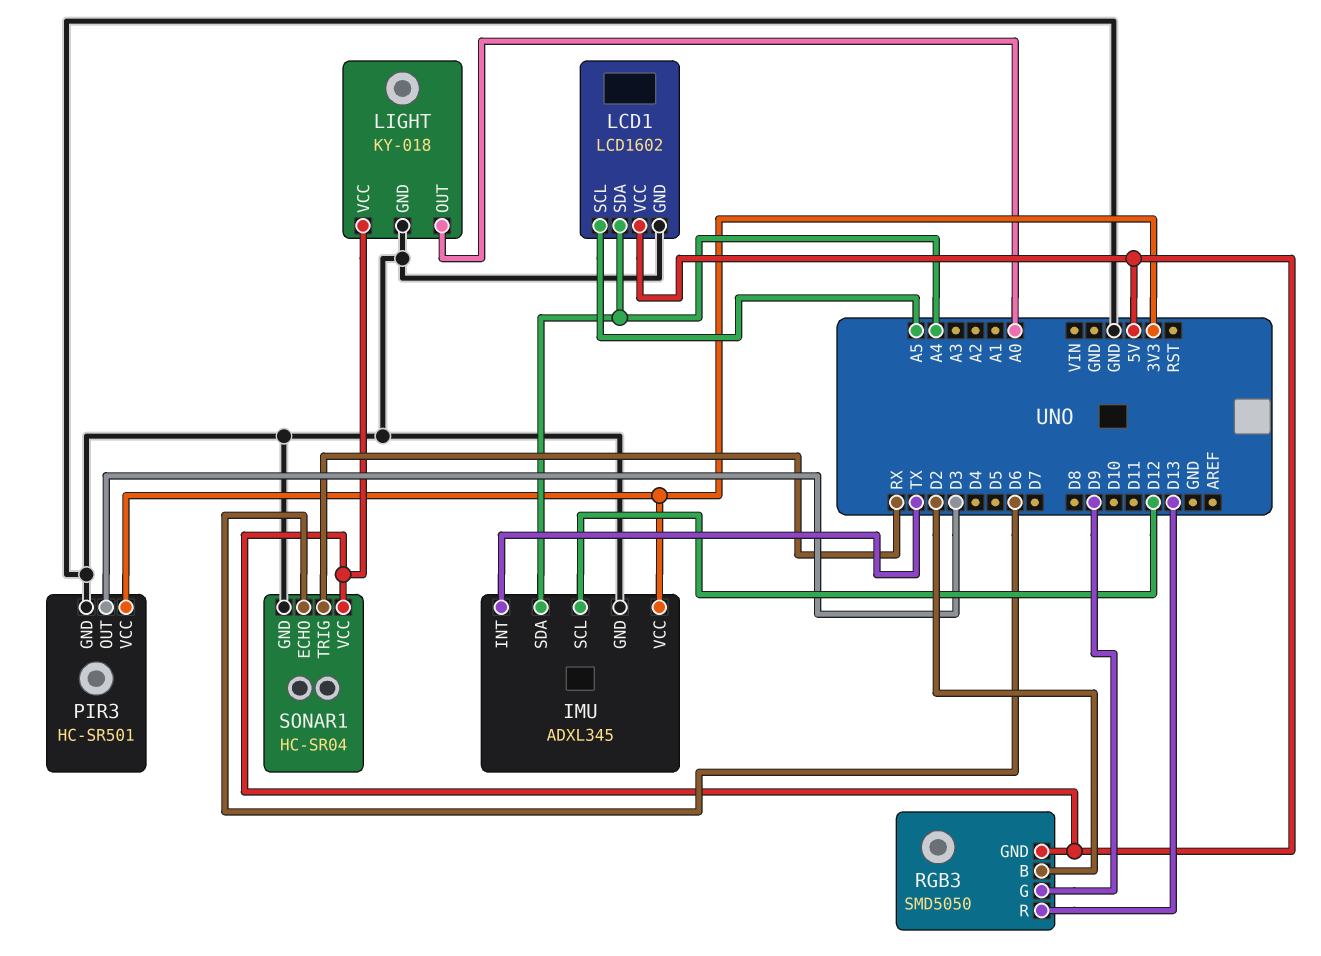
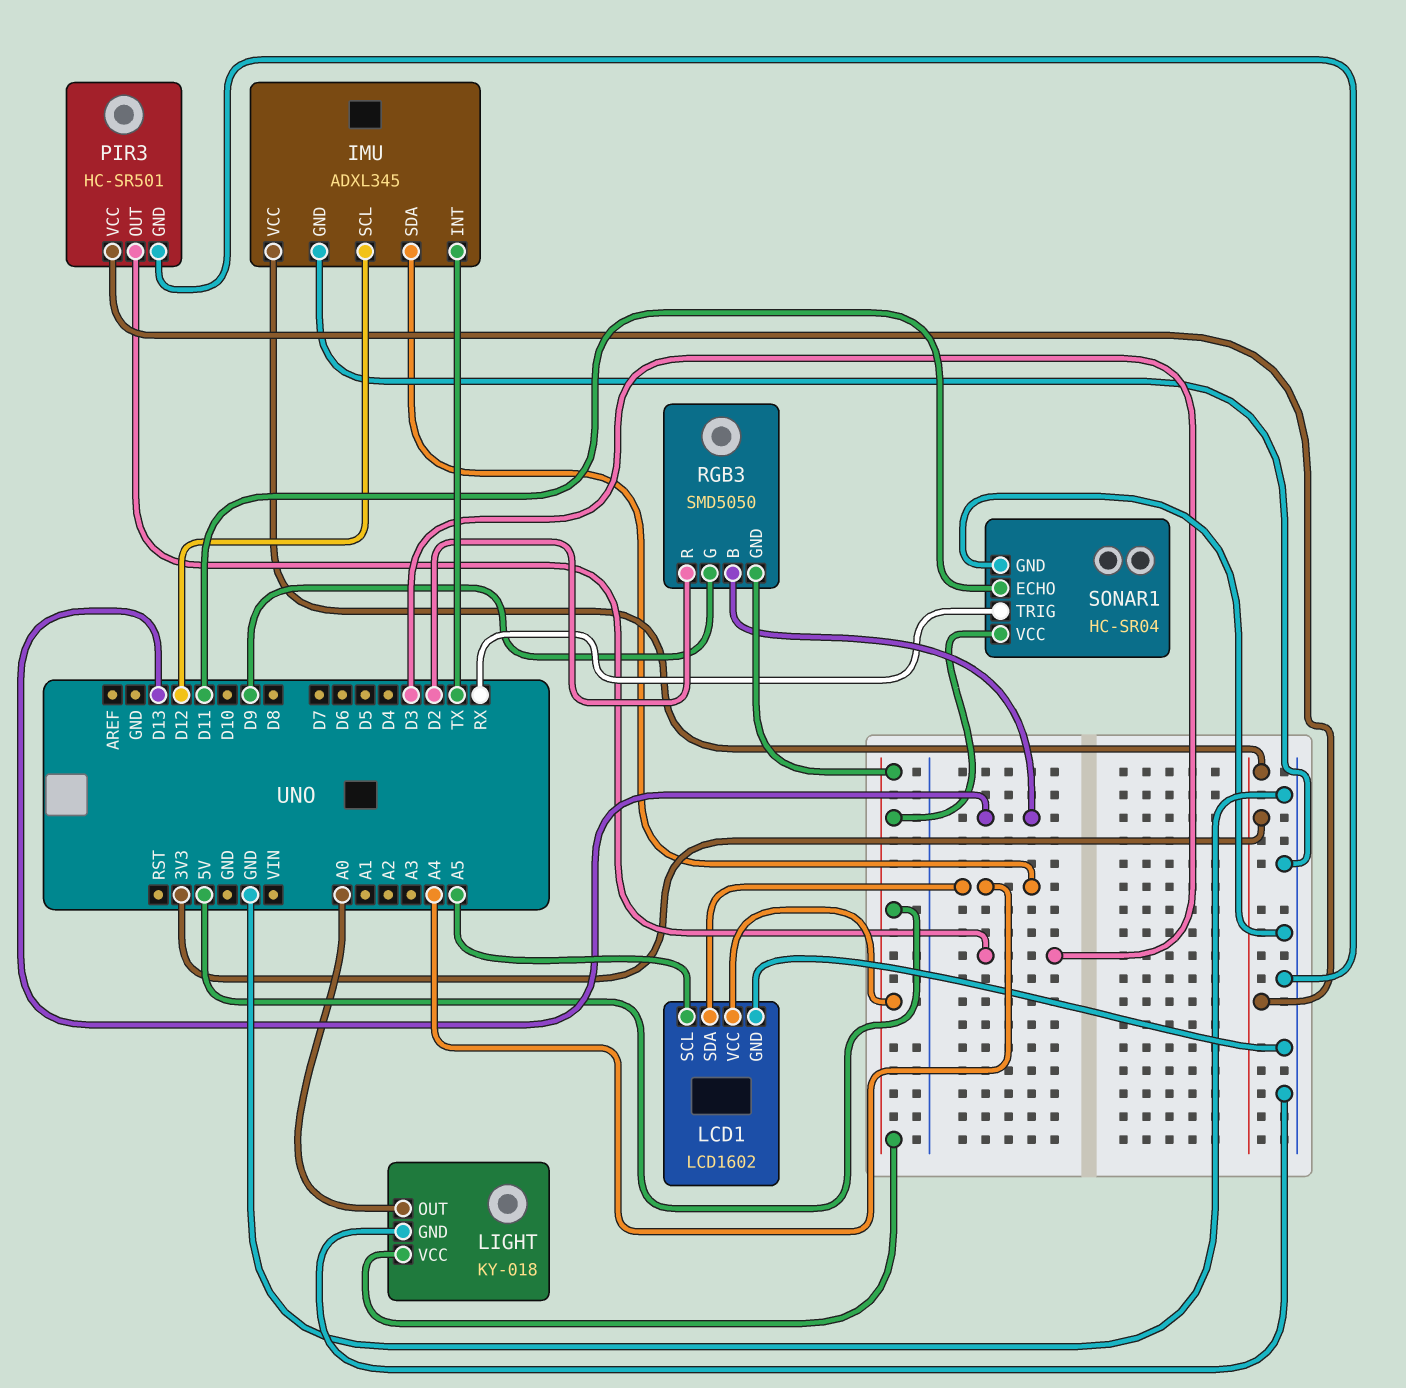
RGB3 pin B: D2 -> D13
RGB3 pin R: D13 -> D2
SONAR1 pin ECHO: D6 -> D11

